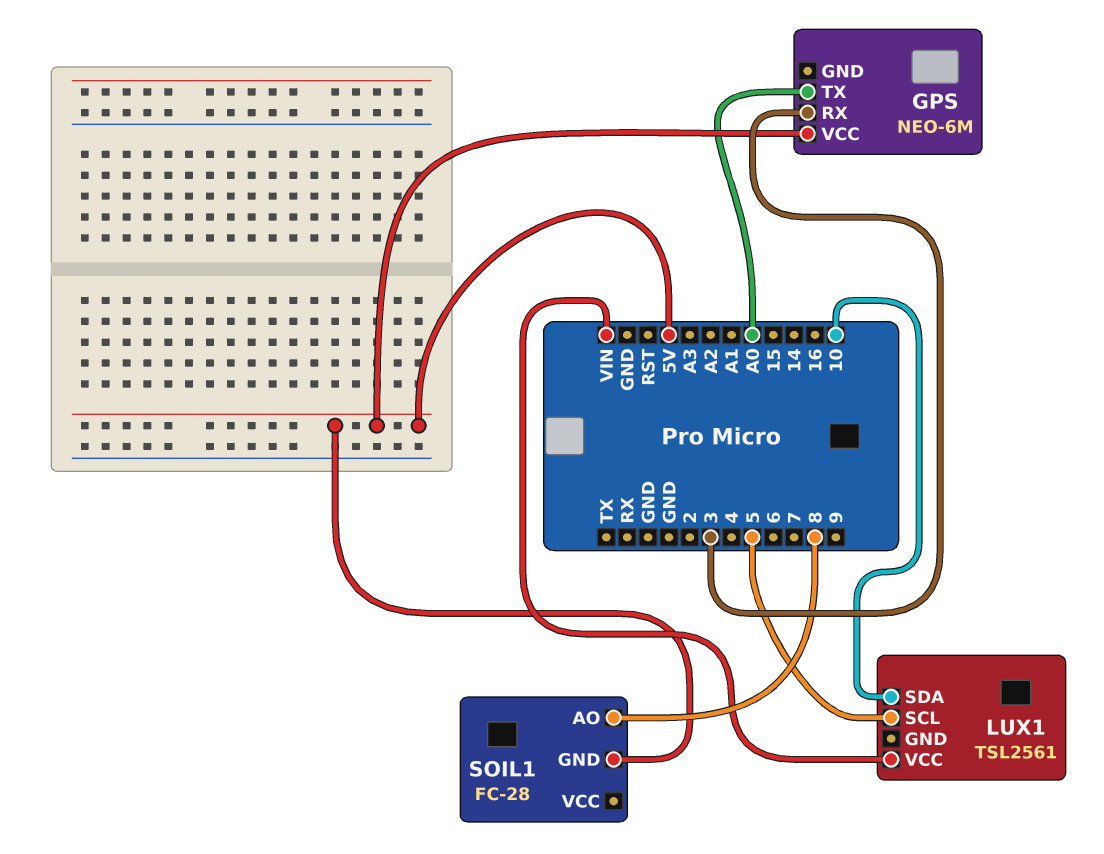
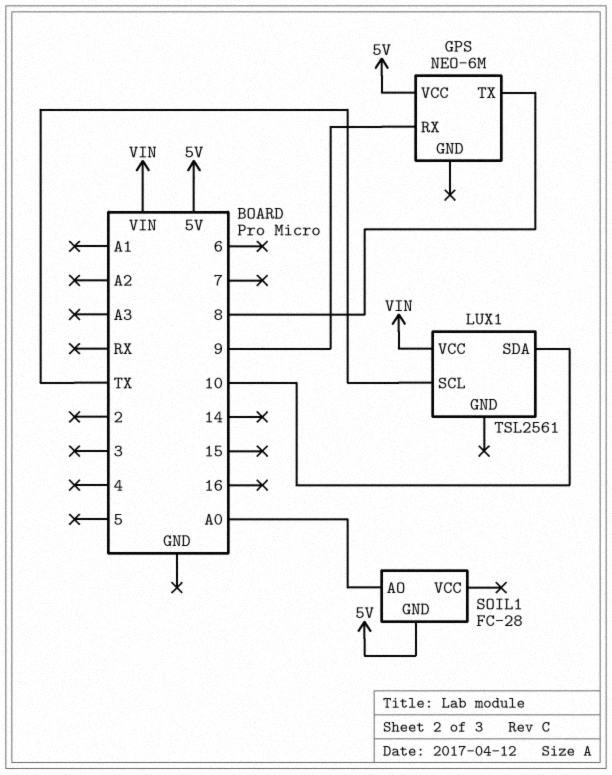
GPS pin RX: 3 -> 9
GPS pin TX: A0 -> 8
LUX1 pin SCL: 5 -> TX
SOIL1 pin AO: 8 -> A0

